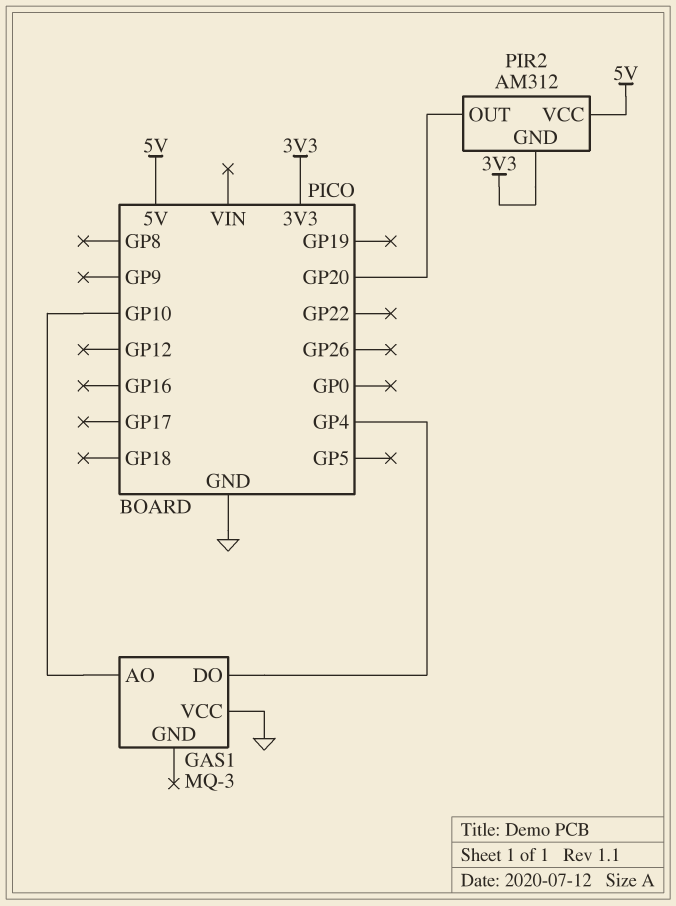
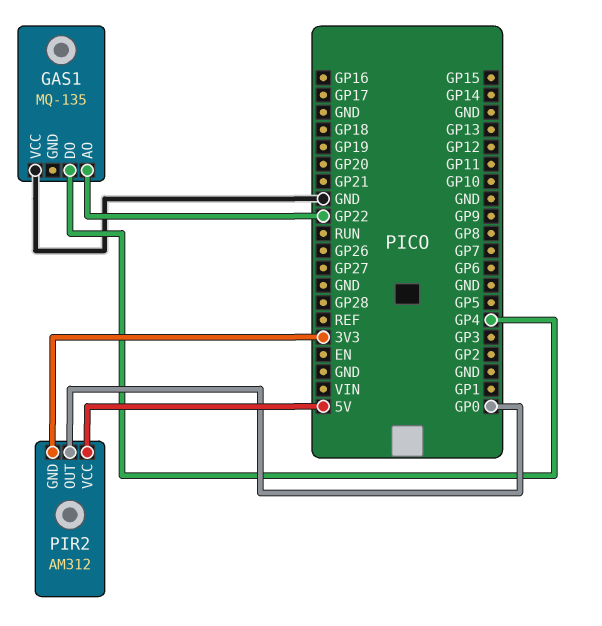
GAS1: MQ-3 -> MQ-135
GAS1 pin AO: GP10 -> GP22
PIR2 pin OUT: GP20 -> GP0

